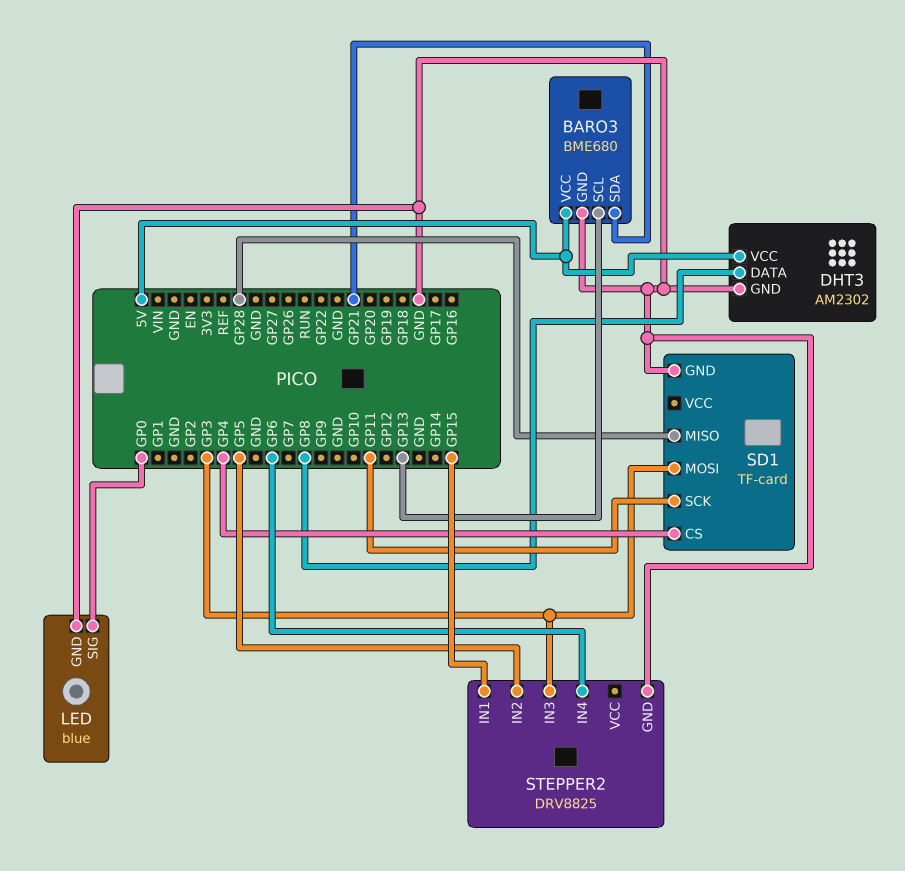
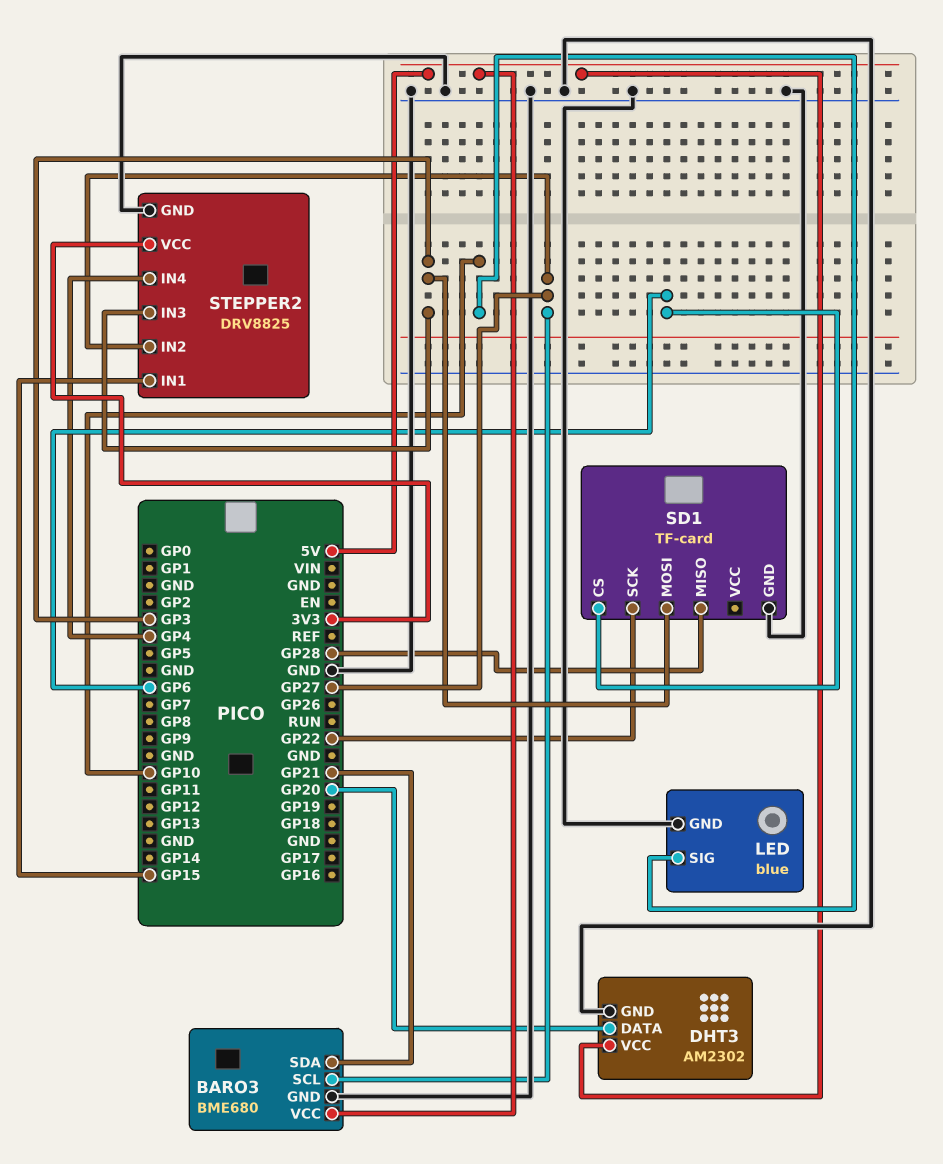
BARO3 pin SCL: GP13 -> GP27
DHT3 pin DATA: GP8 -> GP20
LED pin SIG: GP0 -> GP10
SD1 pin CS: GP4 -> GP6
SD1 pin SCK: GP11 -> GP22
STEPPER2 pin IN2: GP5 -> GP27
STEPPER2 pin IN4: GP6 -> GP4
STEPPER2 pin VCC: none -> 3V3

